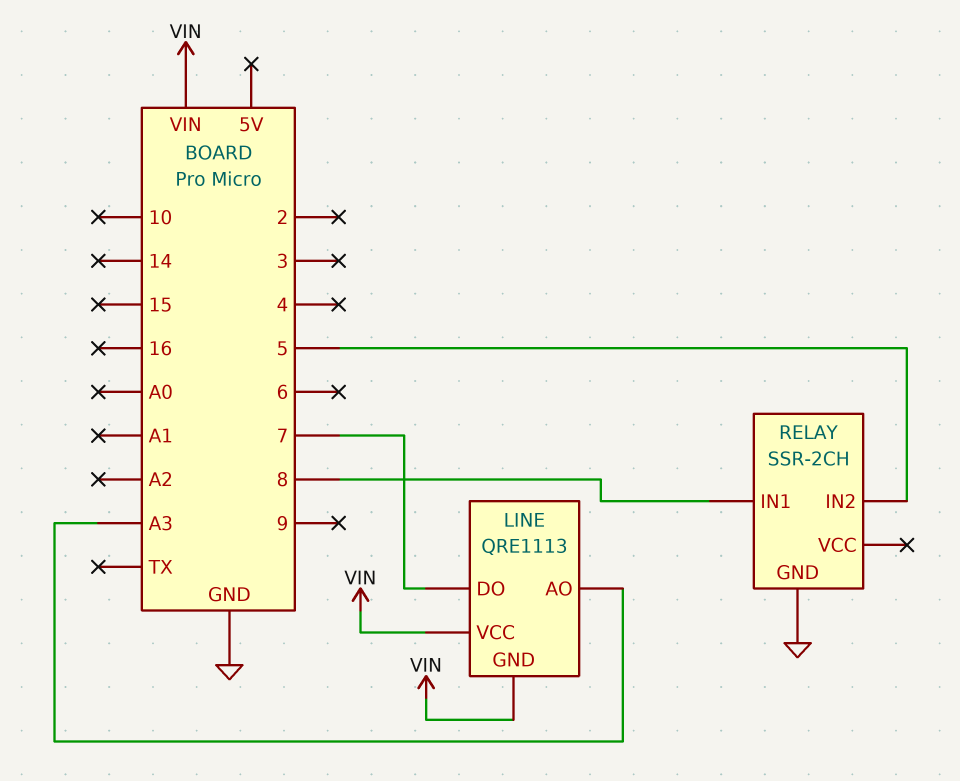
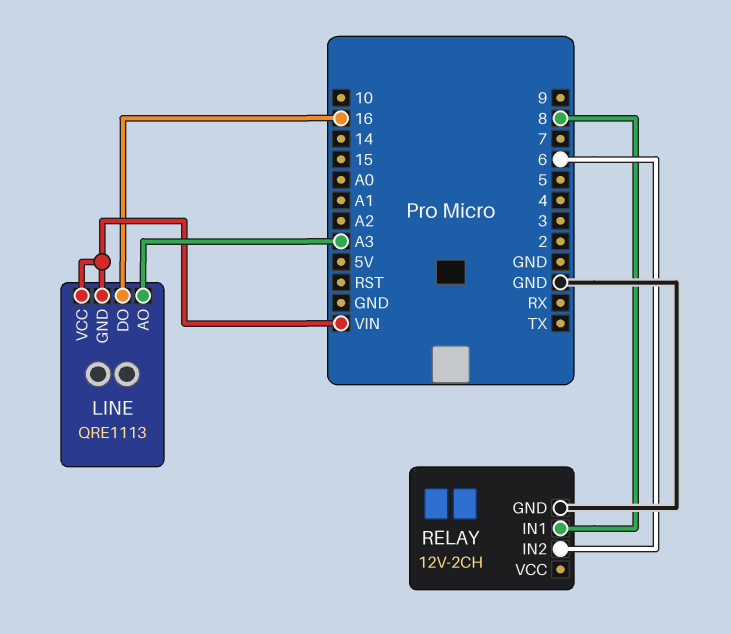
LINE pin DO: 7 -> 16
RELAY: SSR-2CH -> 12V-2CH
RELAY pin IN2: 5 -> 6

